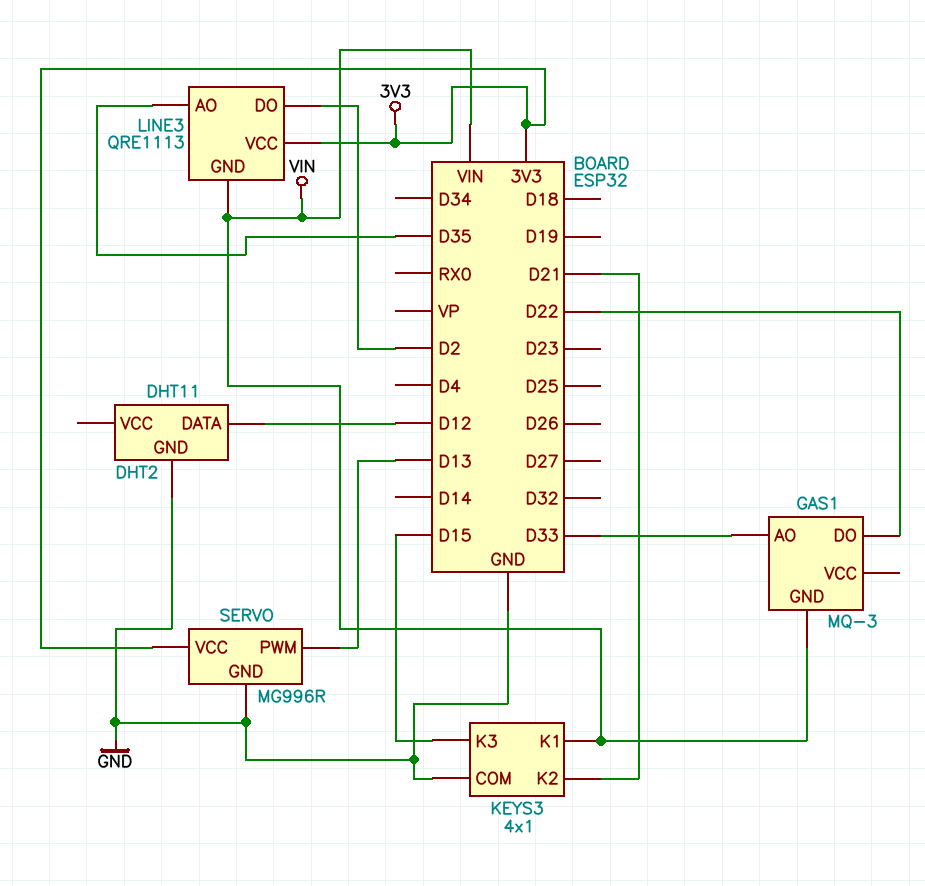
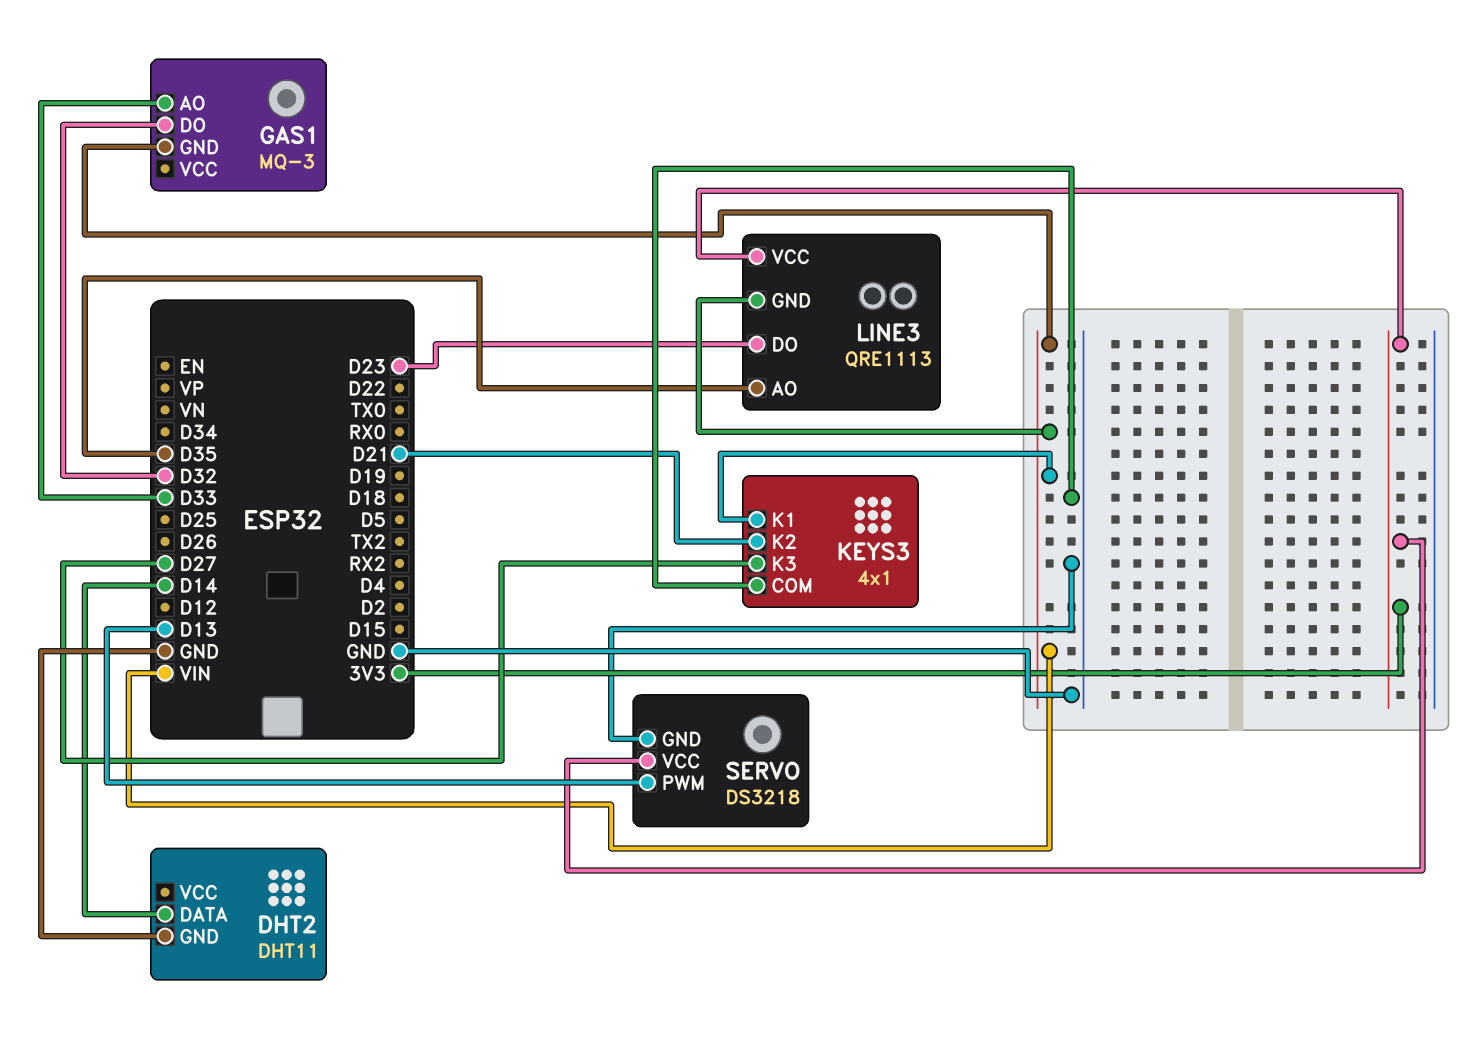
DHT2 pin DATA: D12 -> D14
GAS1 pin DO: D22 -> D32
KEYS3 pin K3: D15 -> D27
LINE3 pin DO: D2 -> D23
SERVO: MG996R -> DS3218

